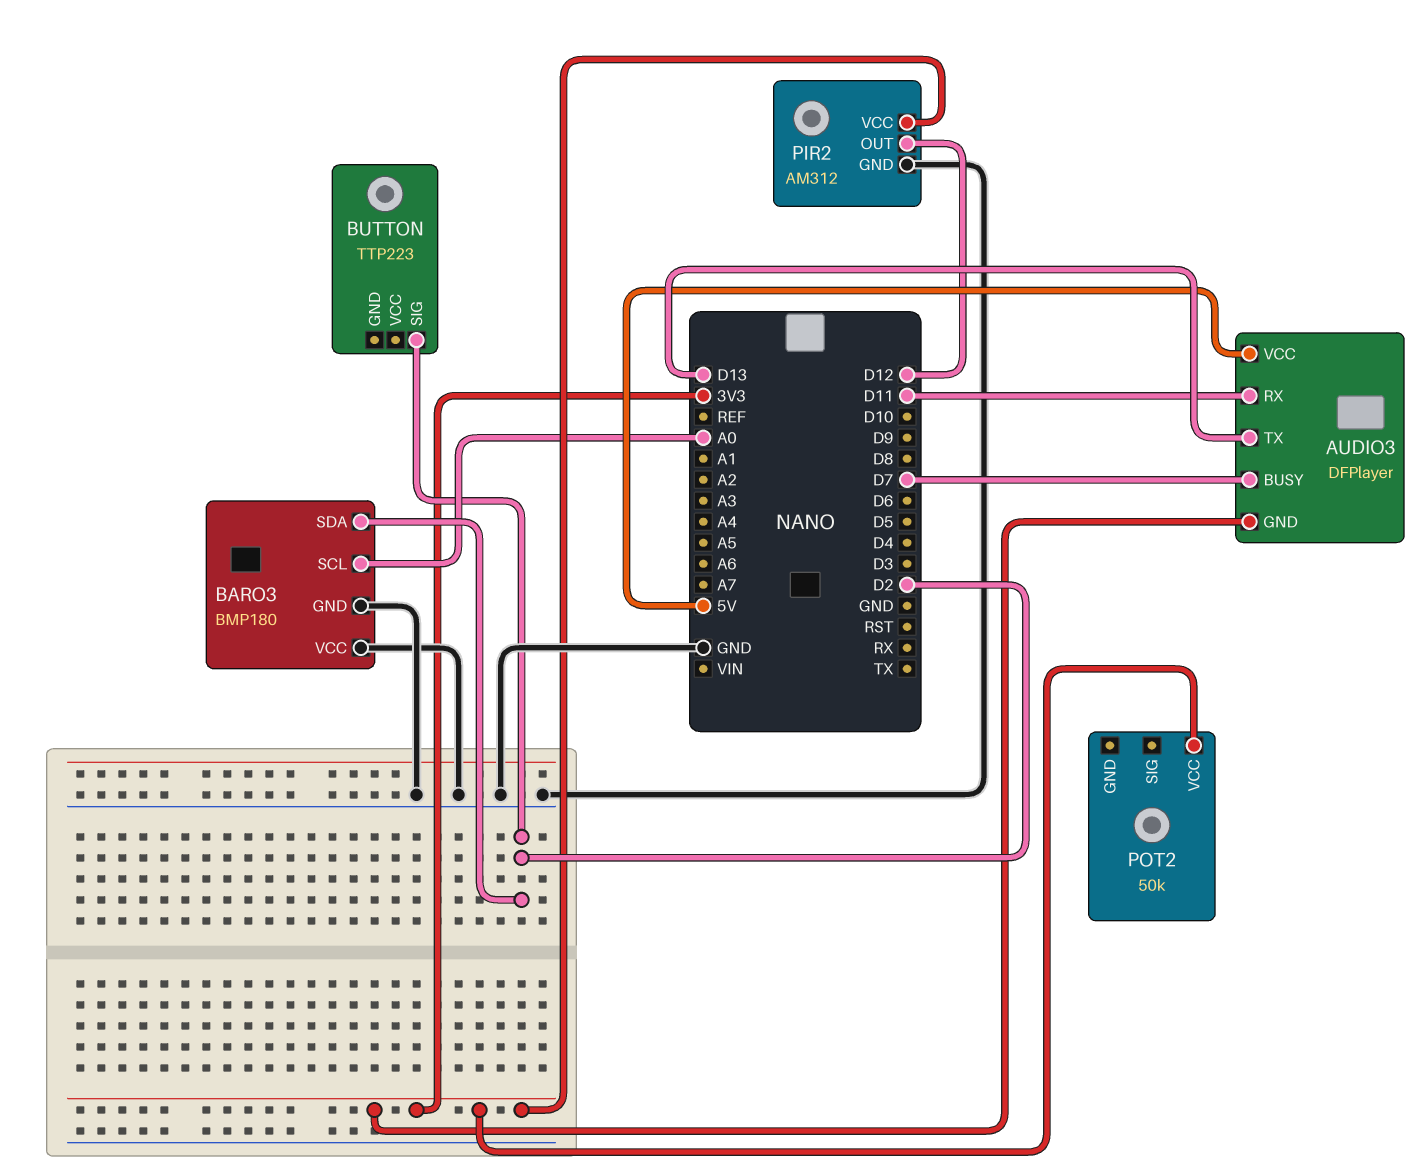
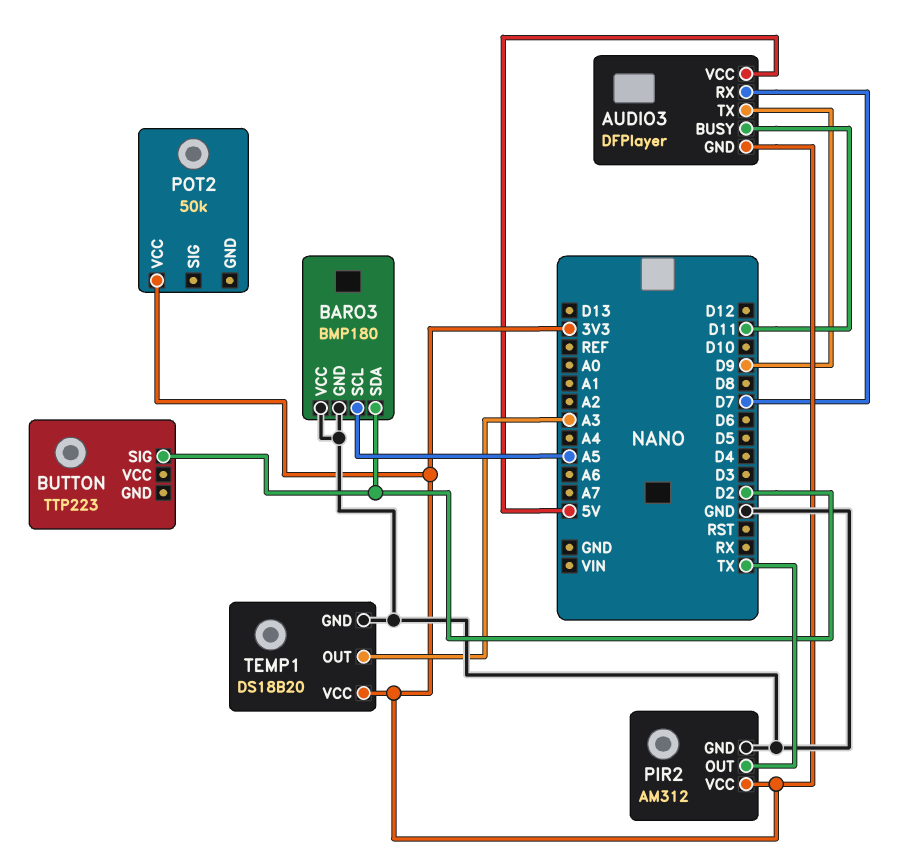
AUDIO3 pin BUSY: D7 -> D11
AUDIO3 pin RX: D11 -> D7
AUDIO3 pin TX: D13 -> D9
BARO3 pin SCL: A0 -> A5
PIR2 pin OUT: D12 -> TX
TEMP1: none -> DS18B20
TEMP1 pin GND: none -> GND
TEMP1 pin OUT: none -> A3
TEMP1 pin VCC: none -> 3V3

